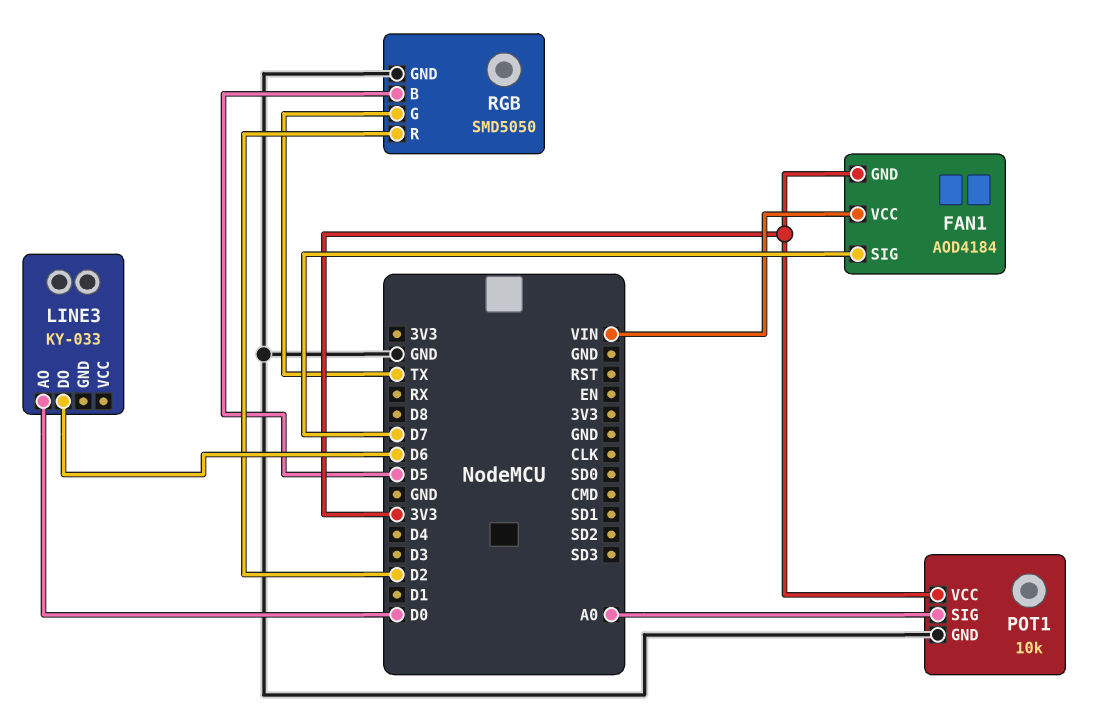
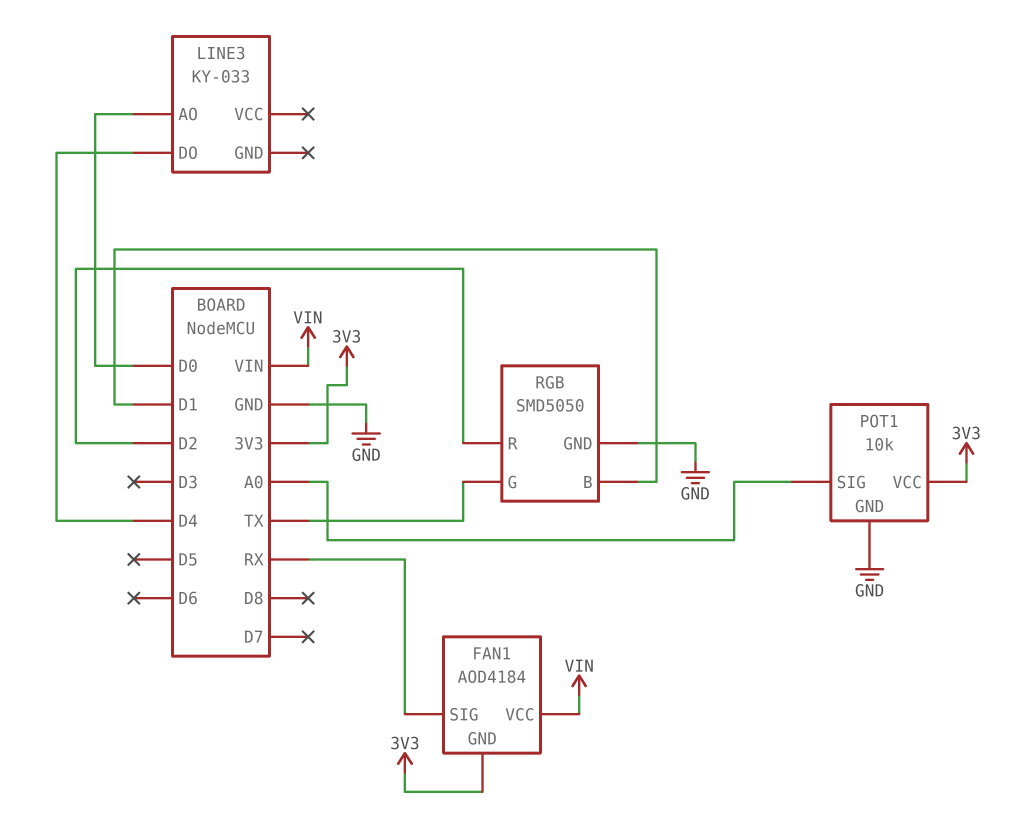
FAN1 pin SIG: D7 -> RX
LINE3 pin DO: D6 -> D4
RGB pin B: D5 -> D1

